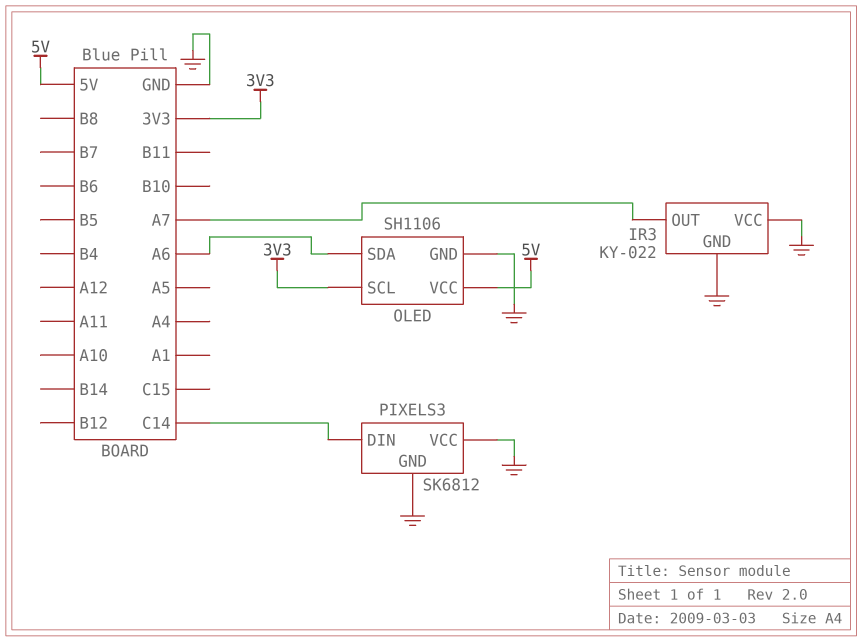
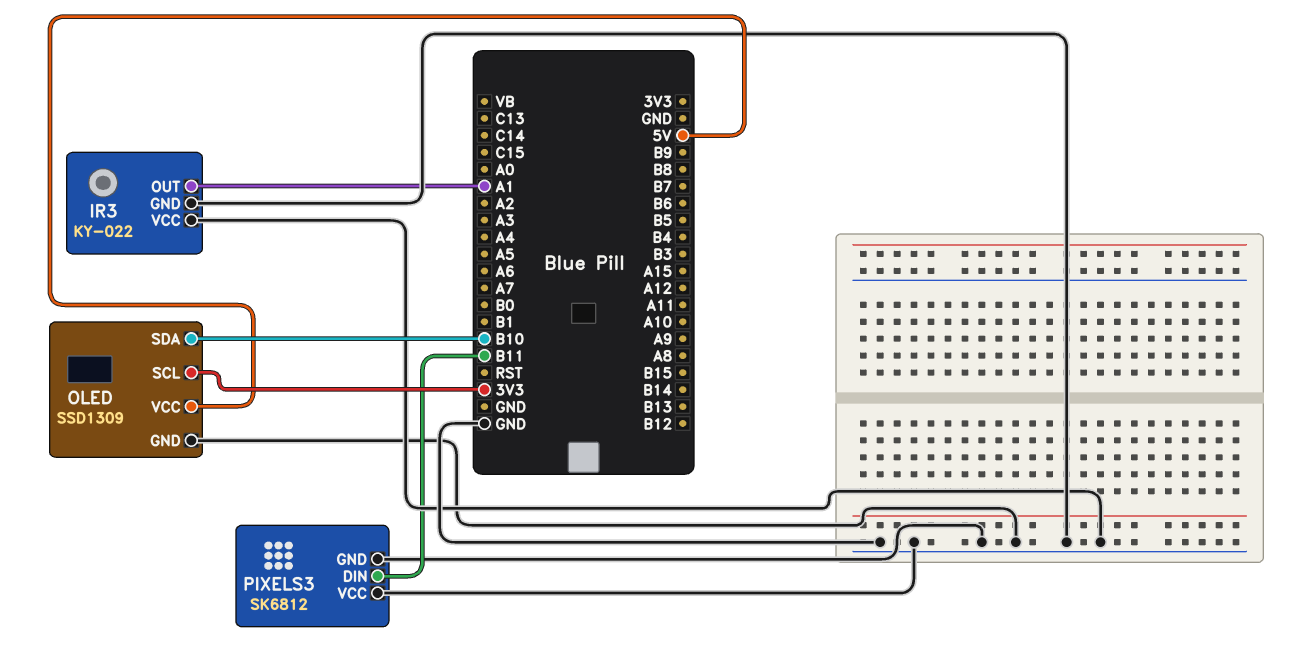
IR3 pin OUT: A7 -> A1
OLED: SH1106 -> SSD1309
OLED pin SDA: A6 -> B10
PIXELS3 pin DIN: C14 -> B11

